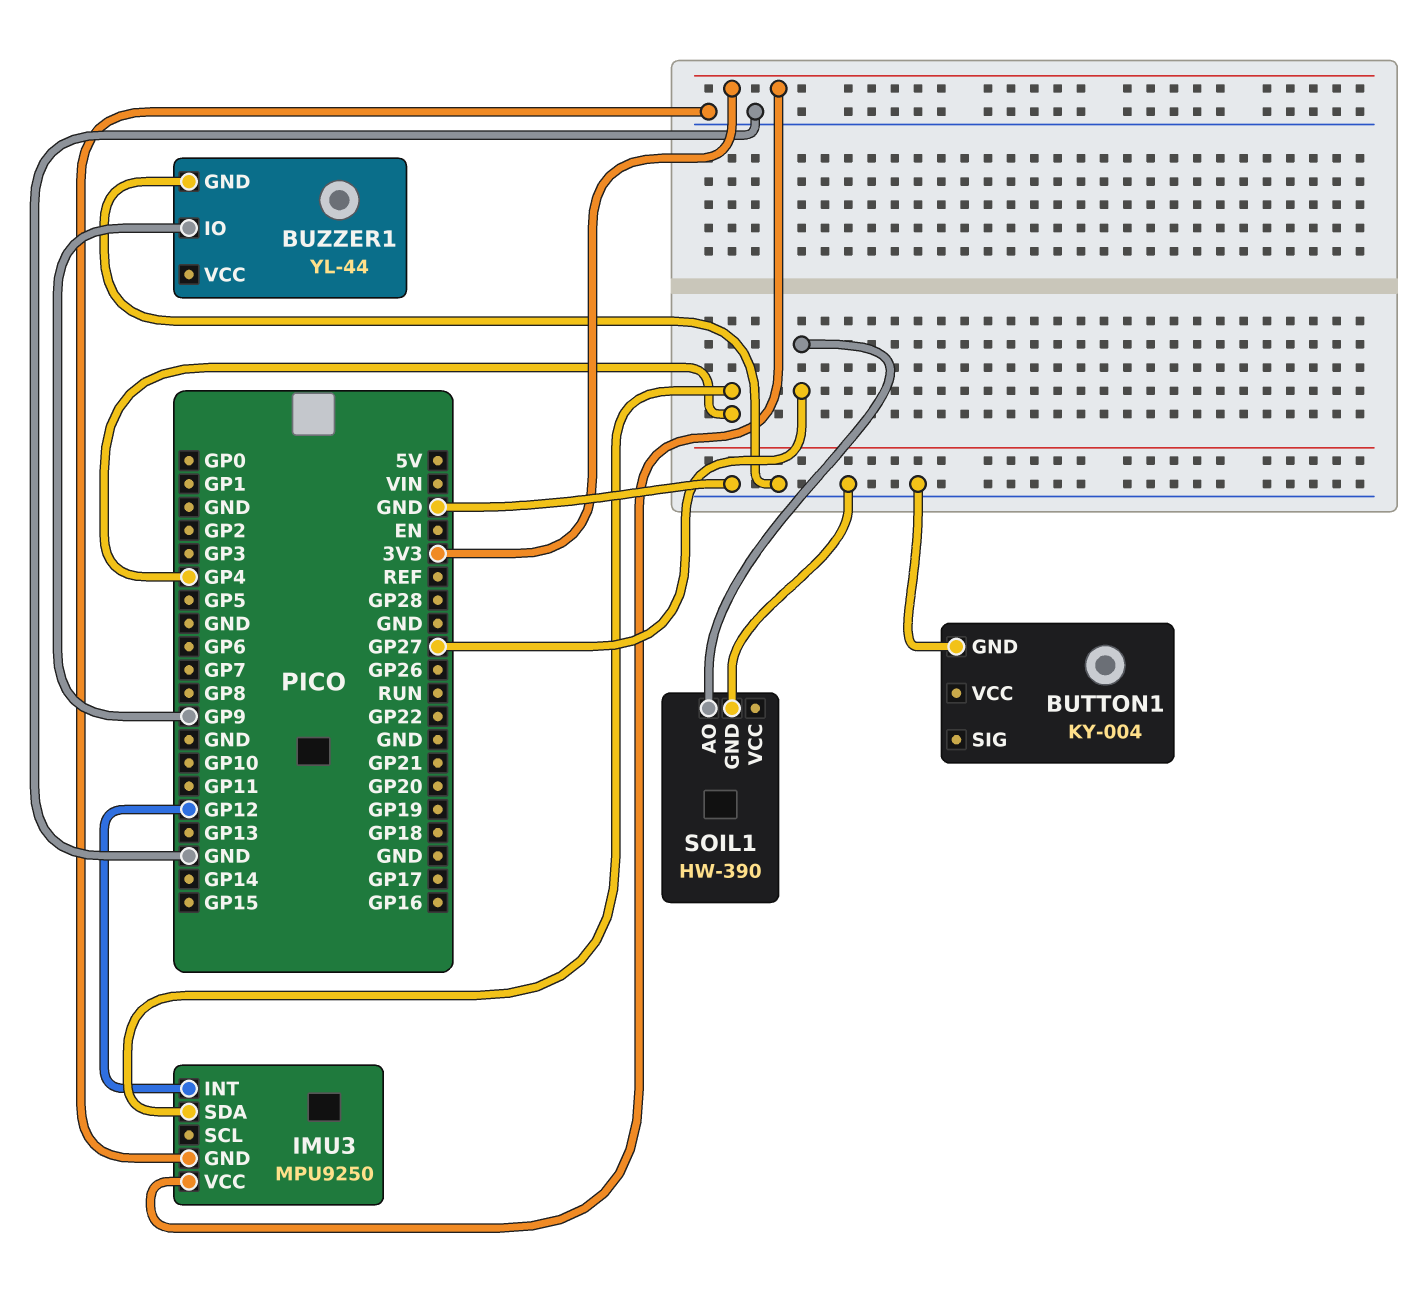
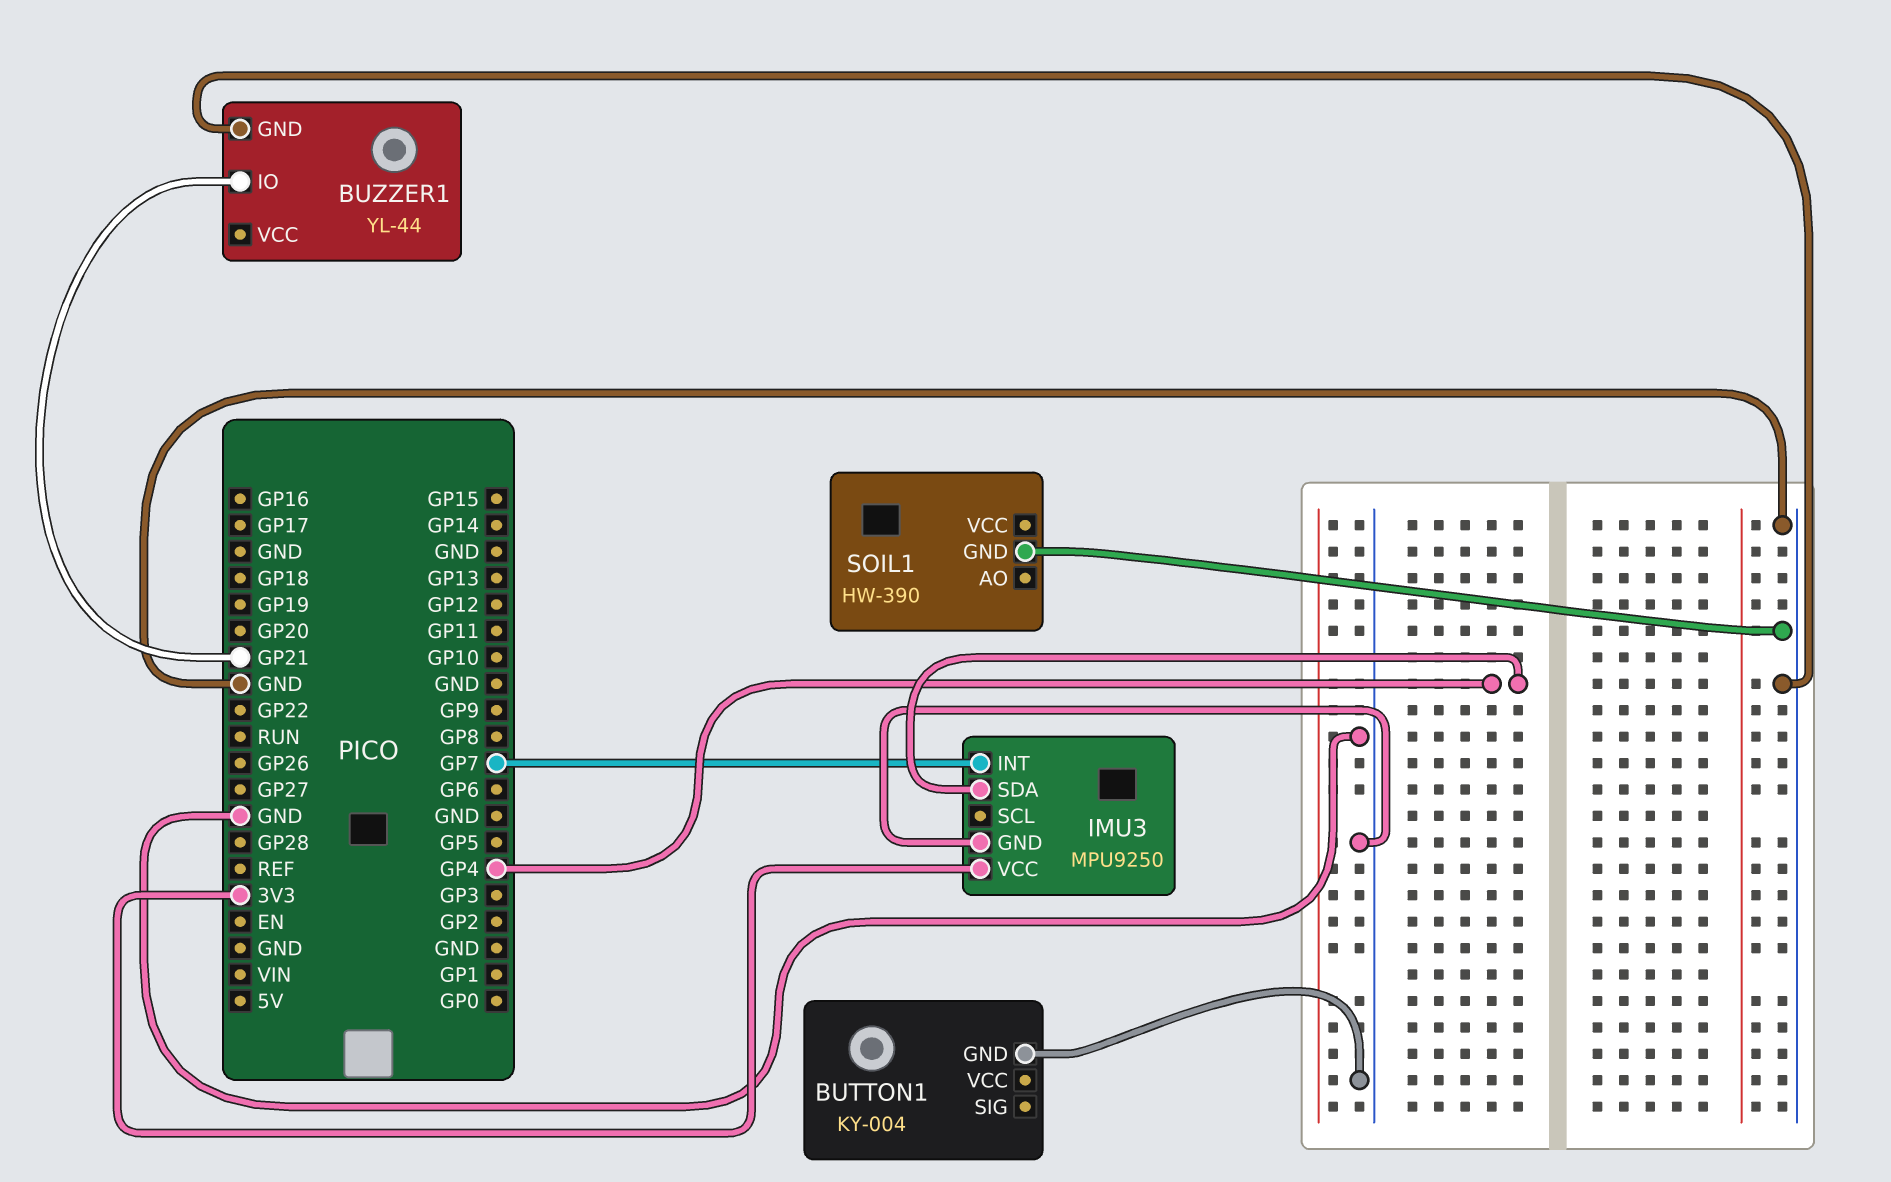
BUZZER1 pin IO: GP9 -> GP21
IMU3 pin INT: GP12 -> GP7
SOIL1 pin AO: GP27 -> none

